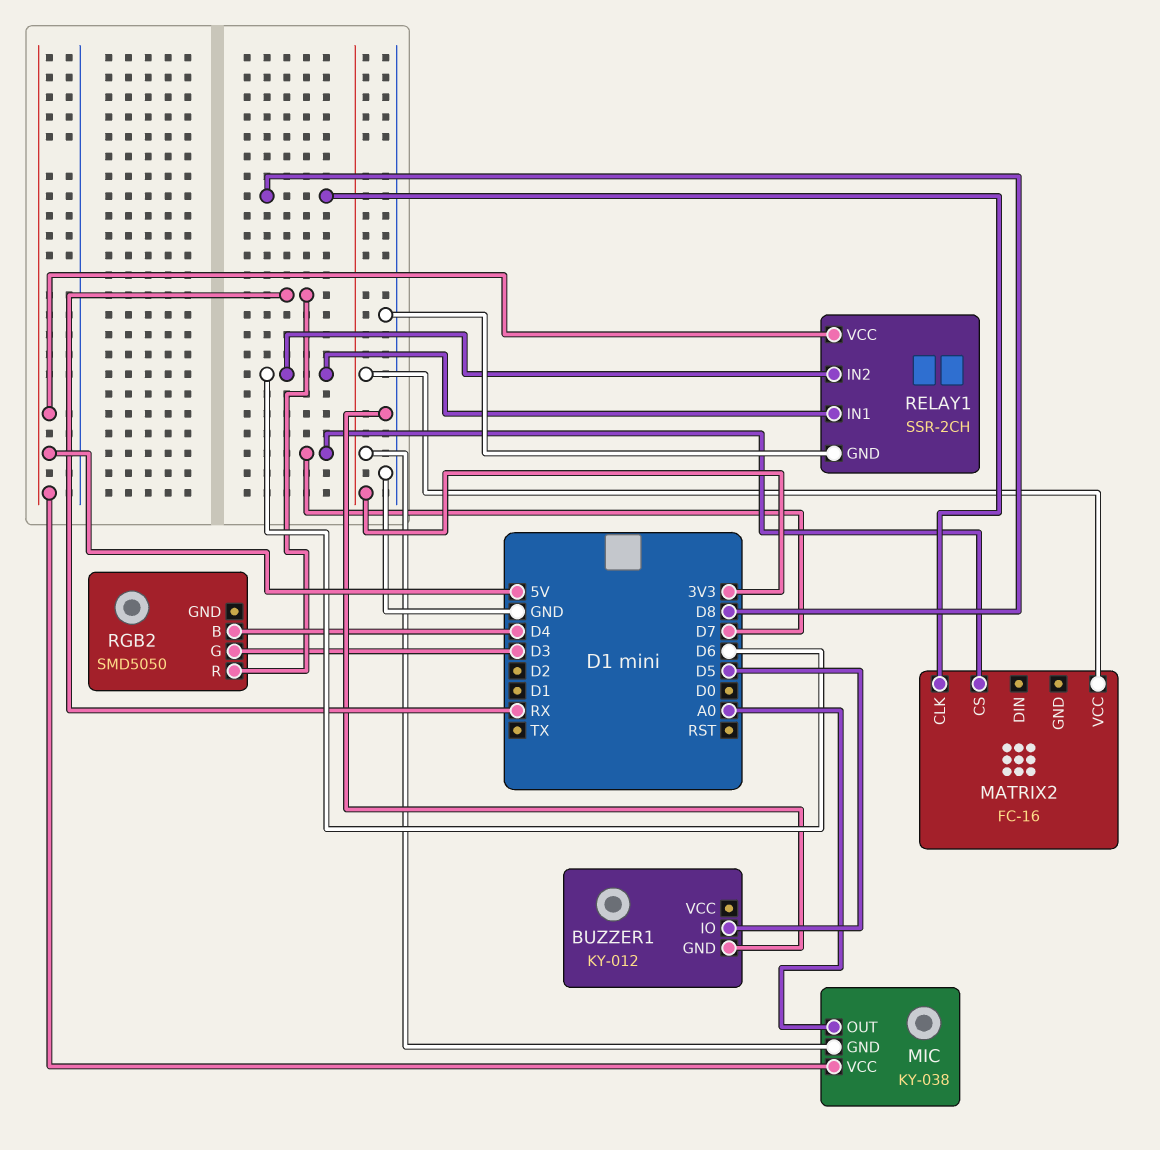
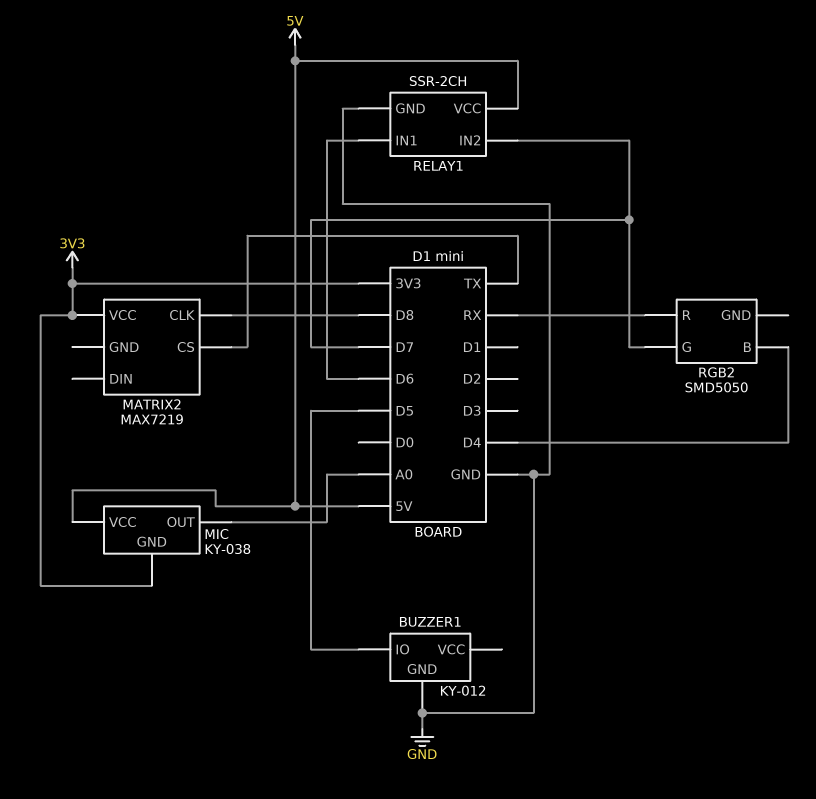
MATRIX2: FC-16 -> MAX7219
MATRIX2 pin CS: D7 -> TX
RELAY1 pin IN2: D6 -> D7
RGB2 pin G: D3 -> D7

